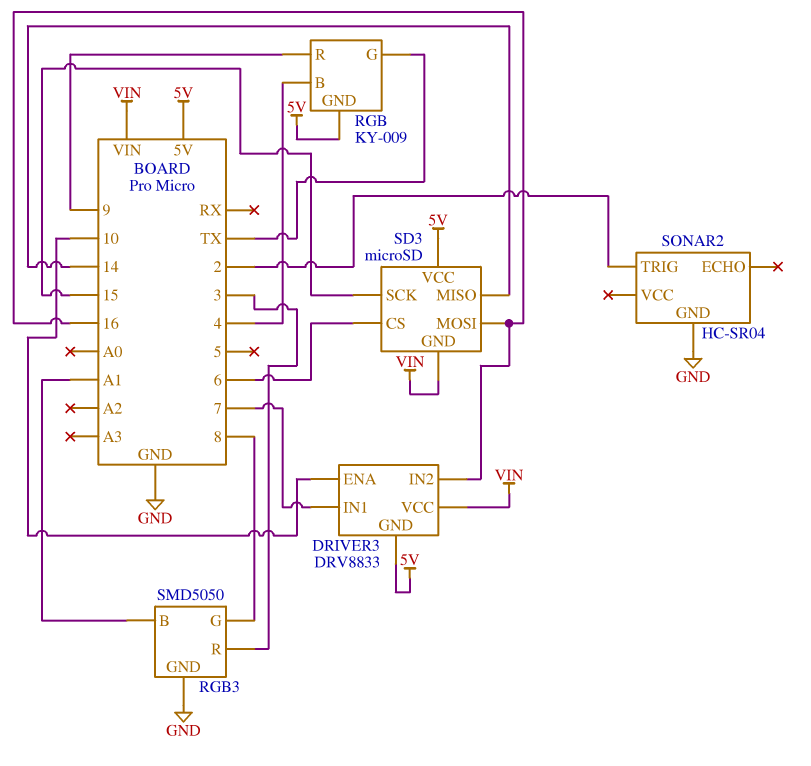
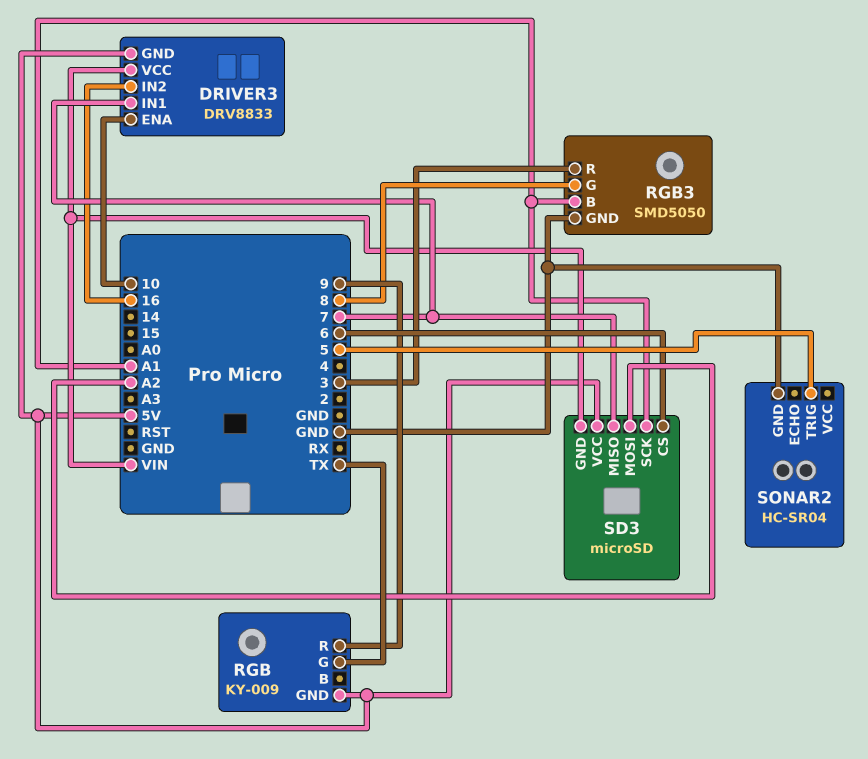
RGB pin B: 4 -> none
SD3 pin MISO: 14 -> 7
SD3 pin MOSI: 16 -> A2
SD3 pin SCK: 15 -> A1
SONAR2 pin TRIG: 2 -> 5

